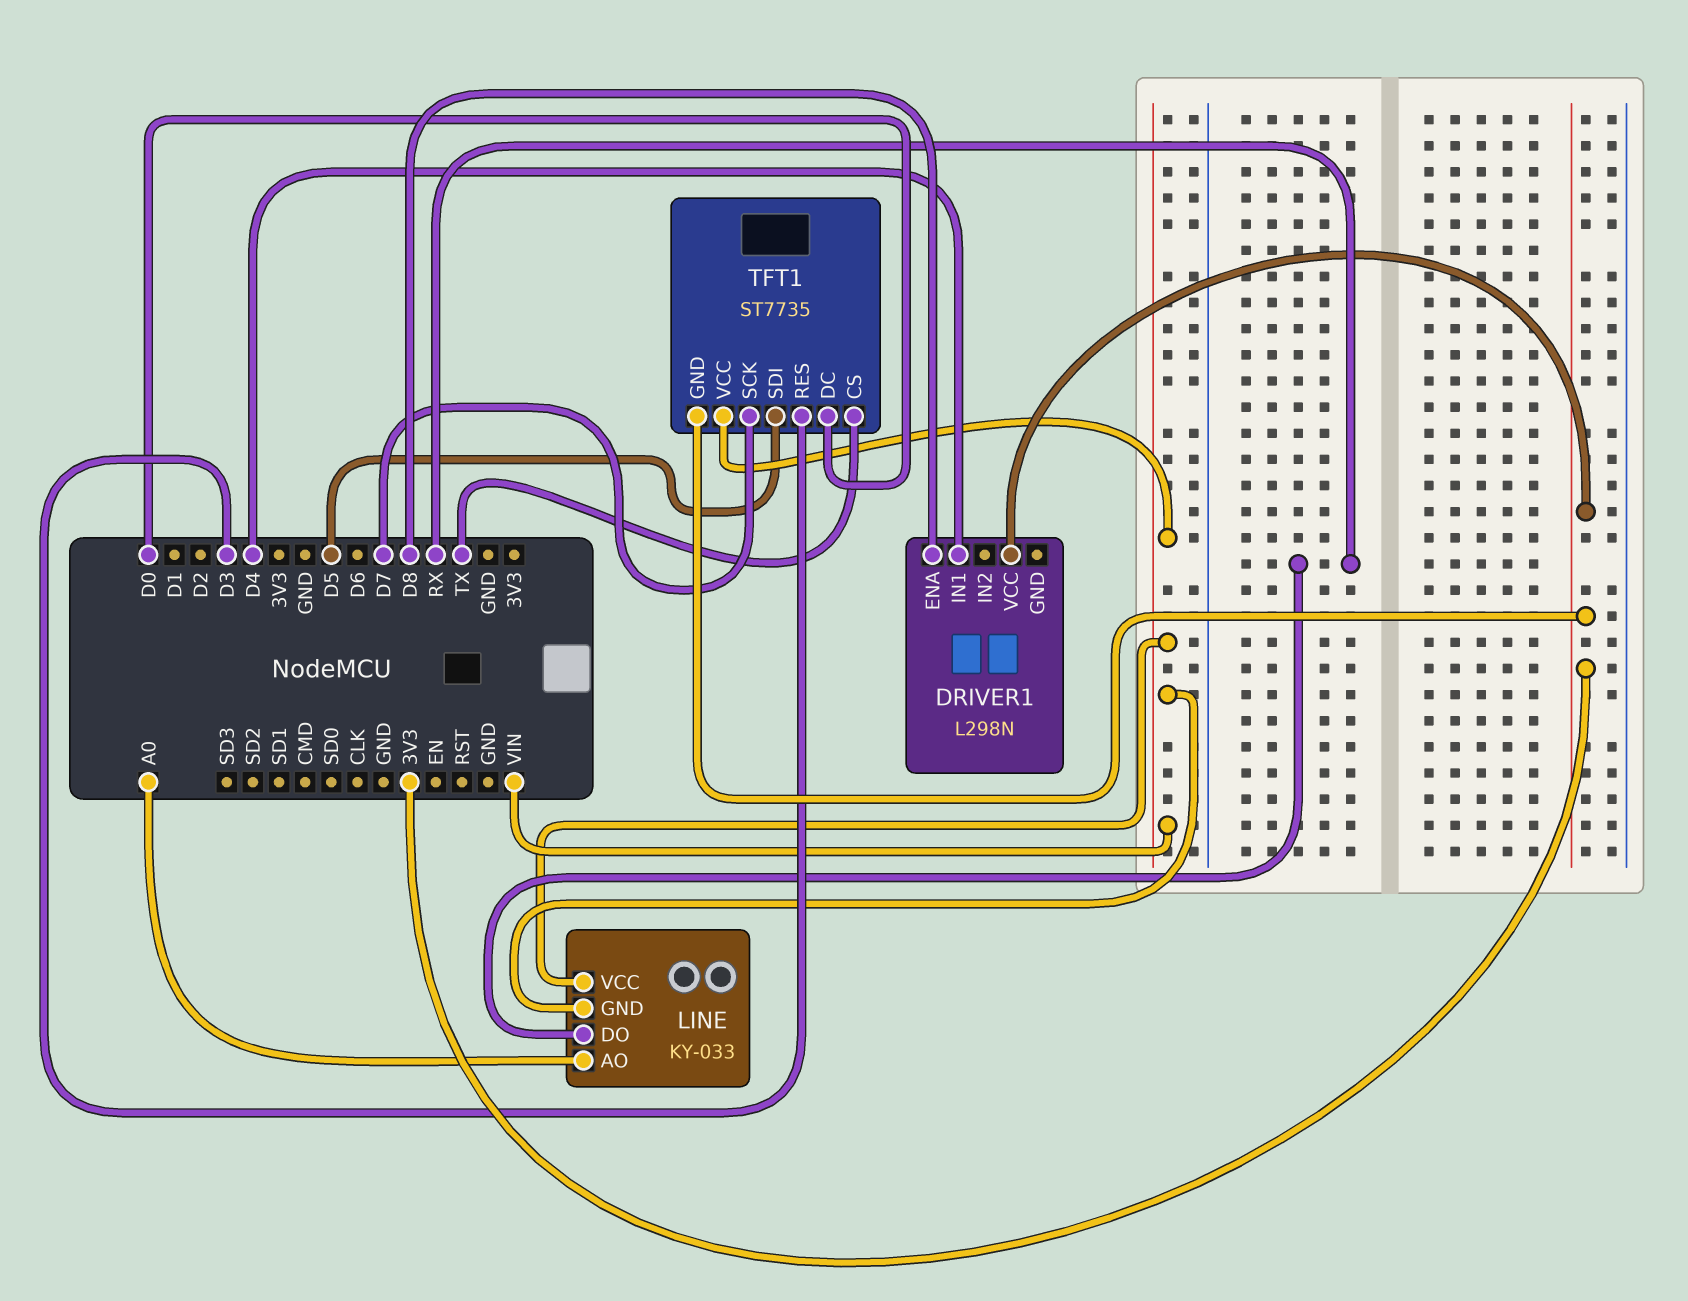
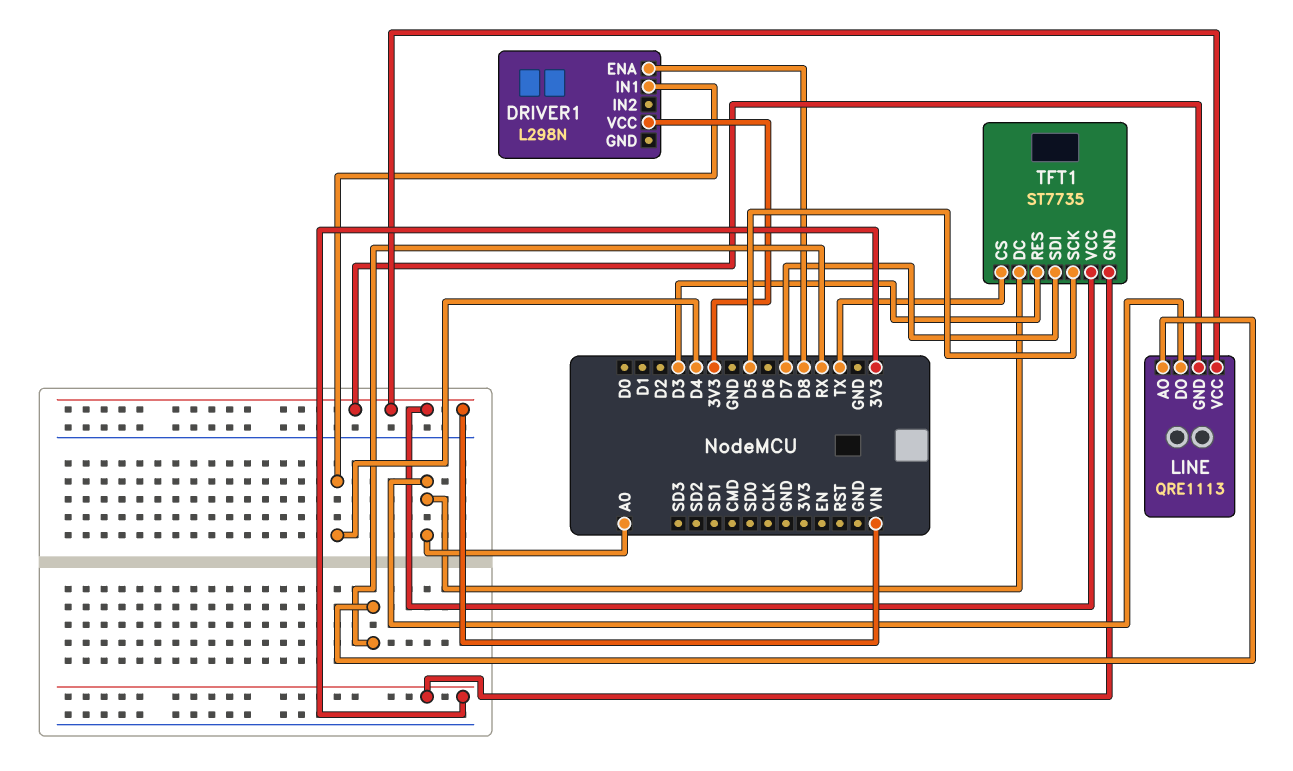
LINE: KY-033 -> QRE1113
LINE pin AO: A0 -> RX
LINE pin DO: RX -> A0
TFT1 pin DC: D0 -> A0
TFT1 pin SCK: D7 -> D5
TFT1 pin SDI: D5 -> D7

